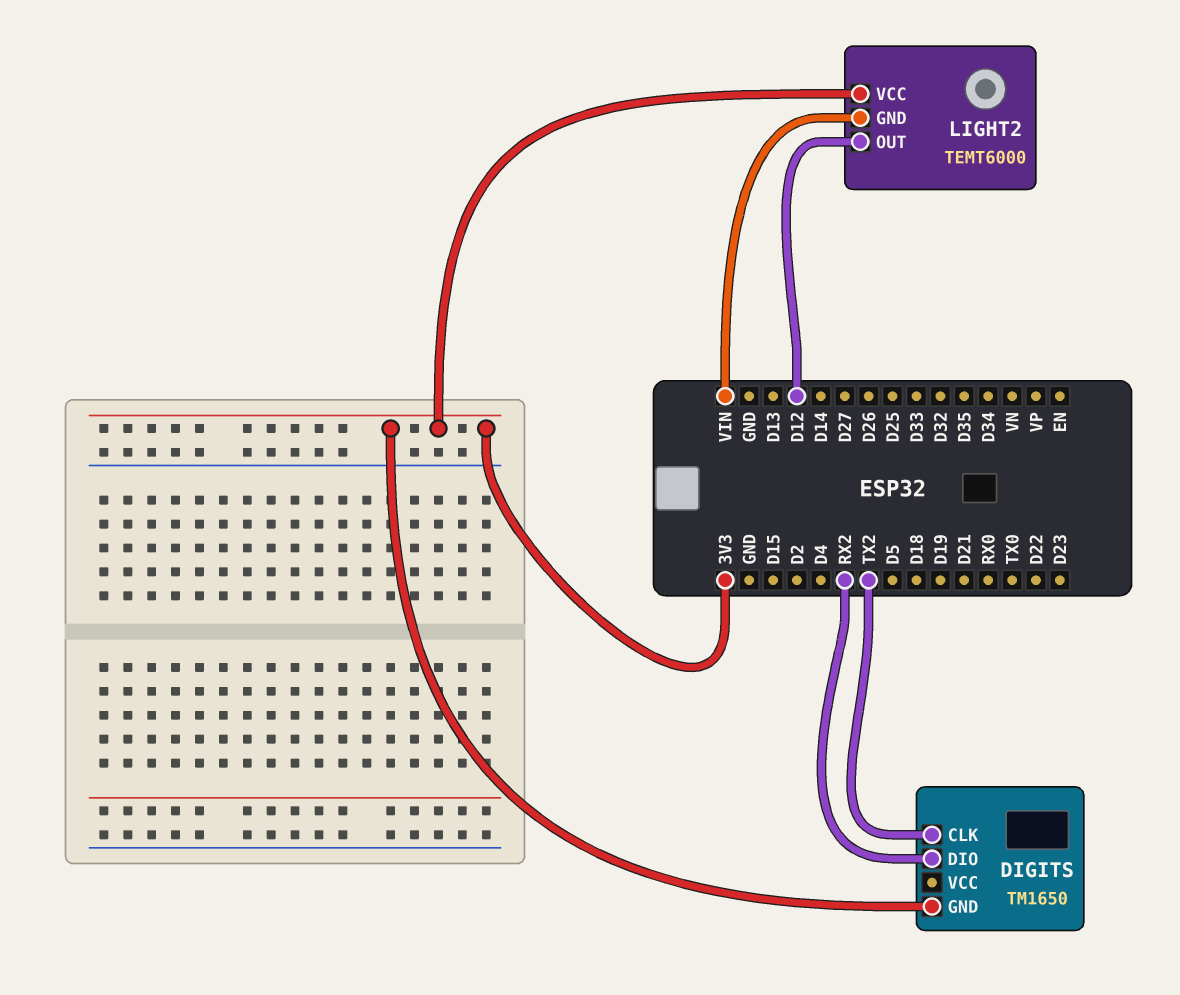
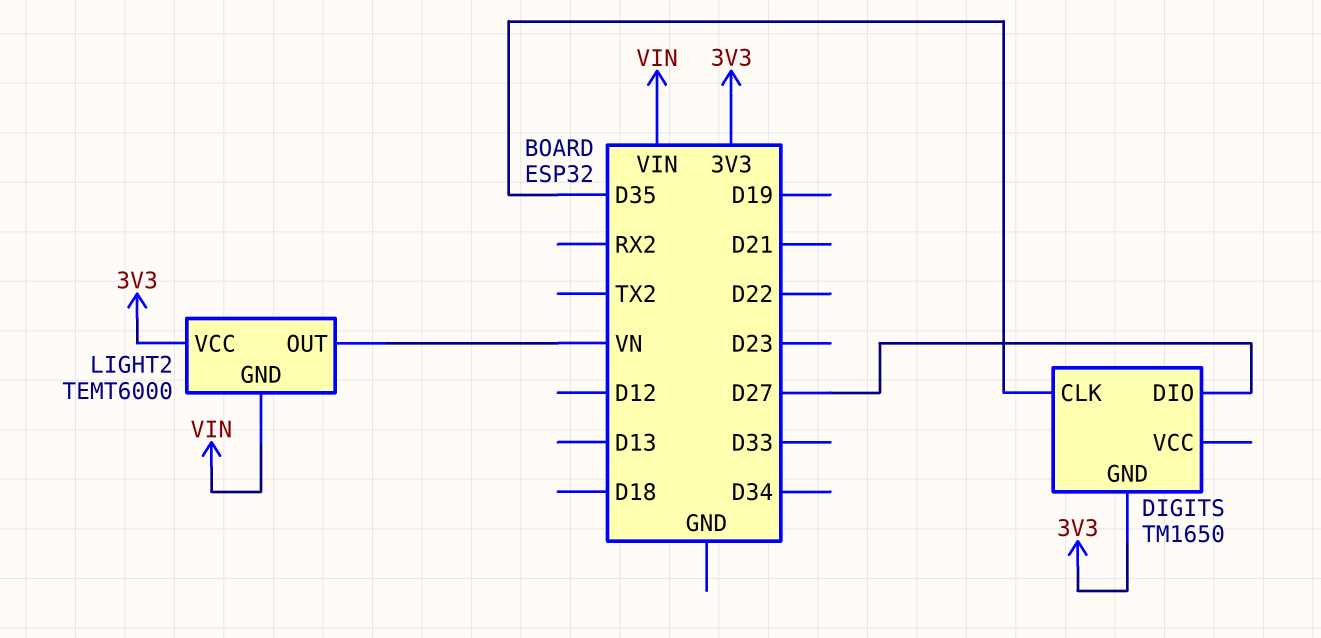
DIGITS pin CLK: TX2 -> D35
DIGITS pin DIO: RX2 -> D27
LIGHT2 pin OUT: D12 -> VN

